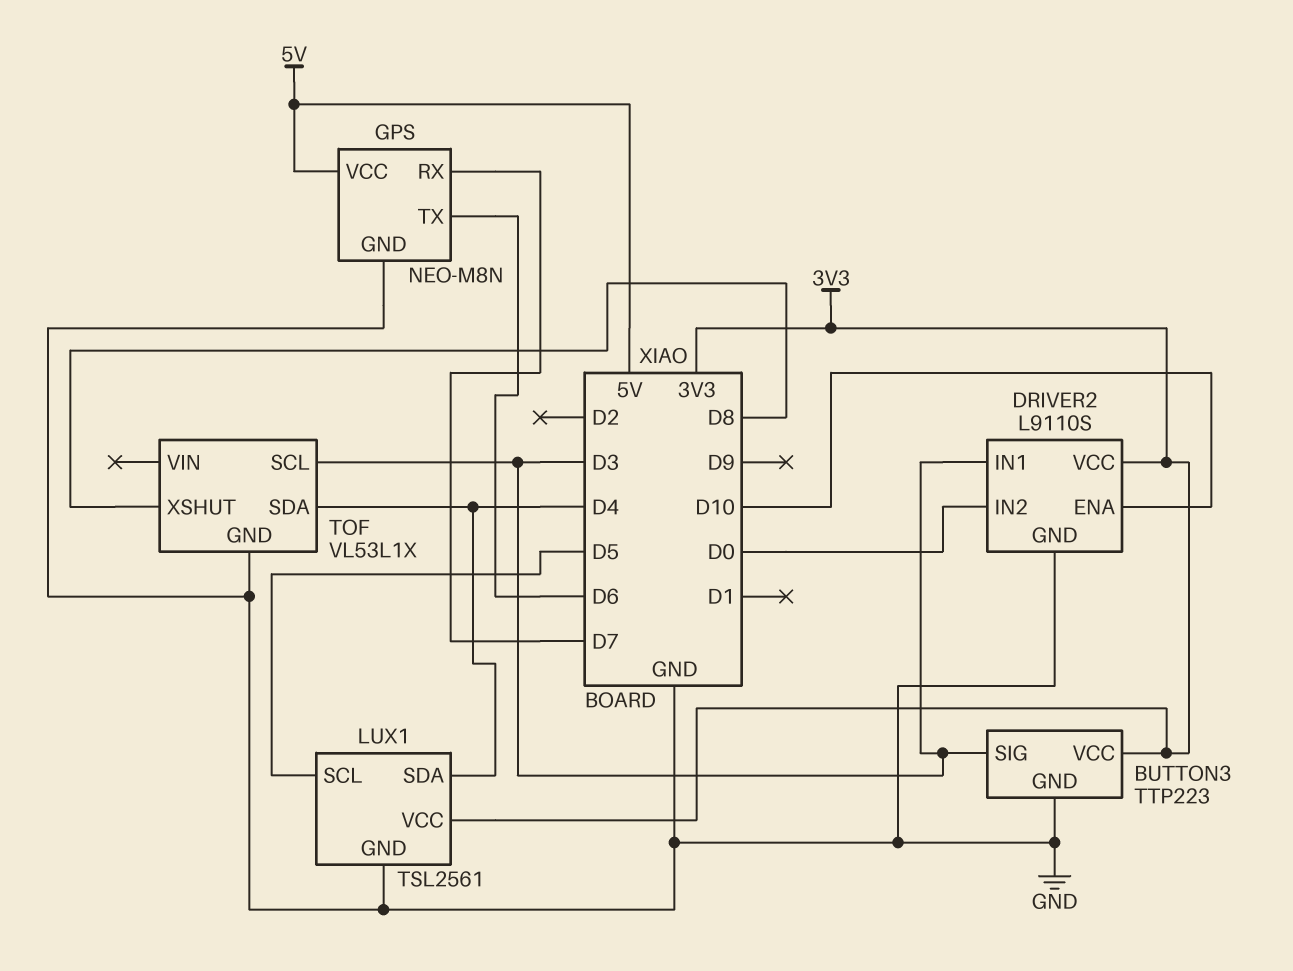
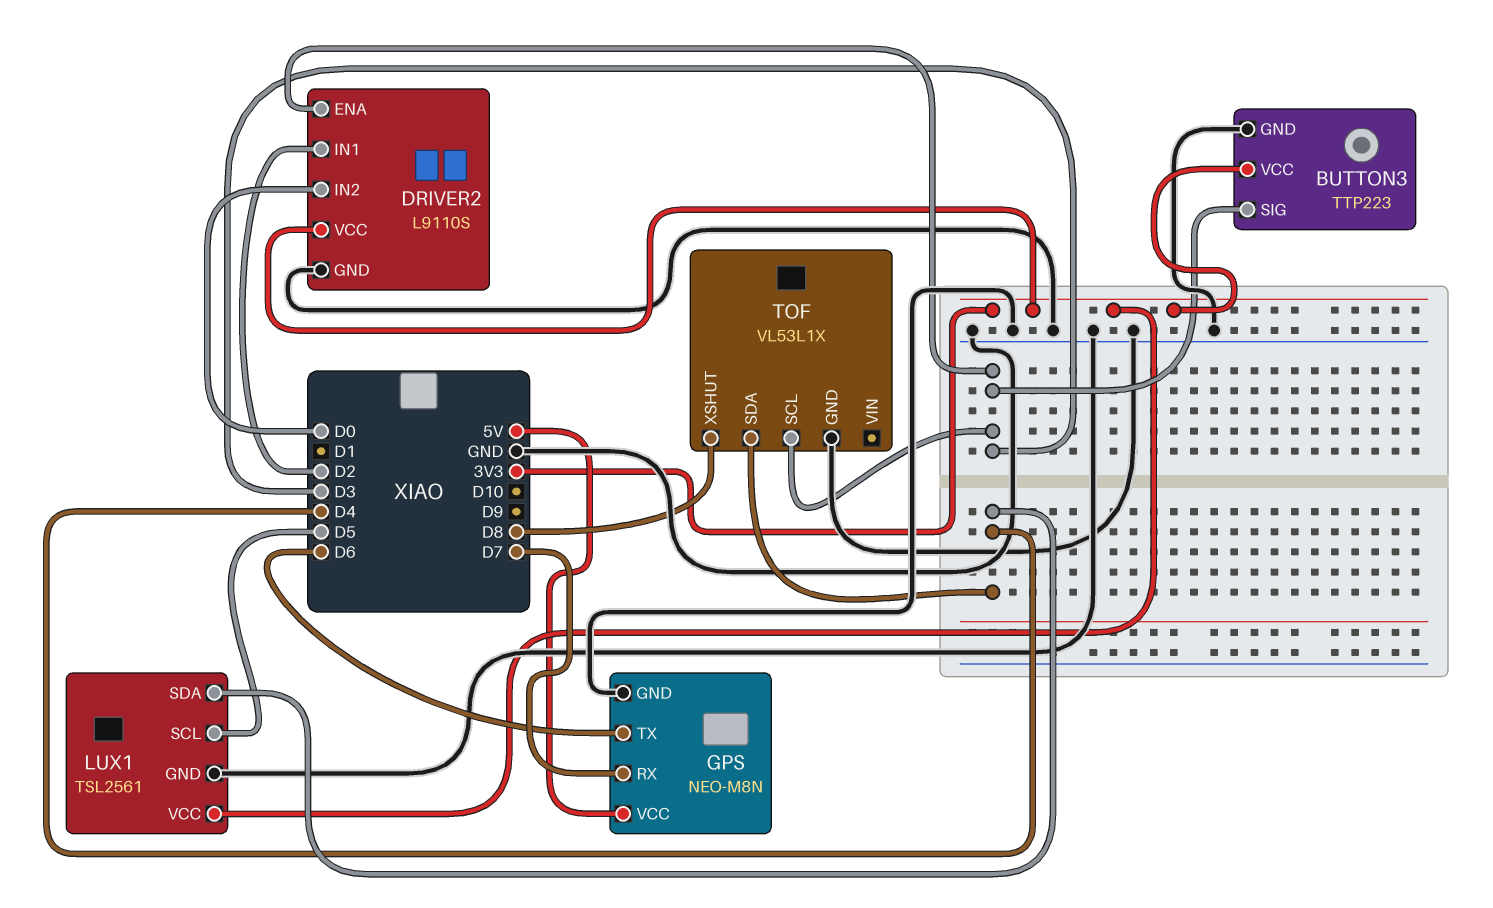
DRIVER2 pin ENA: D10 -> D3
DRIVER2 pin IN1: D3 -> D2

